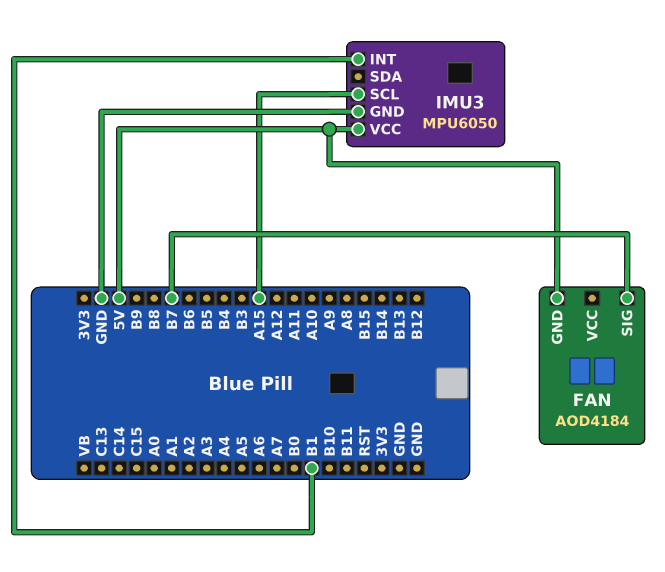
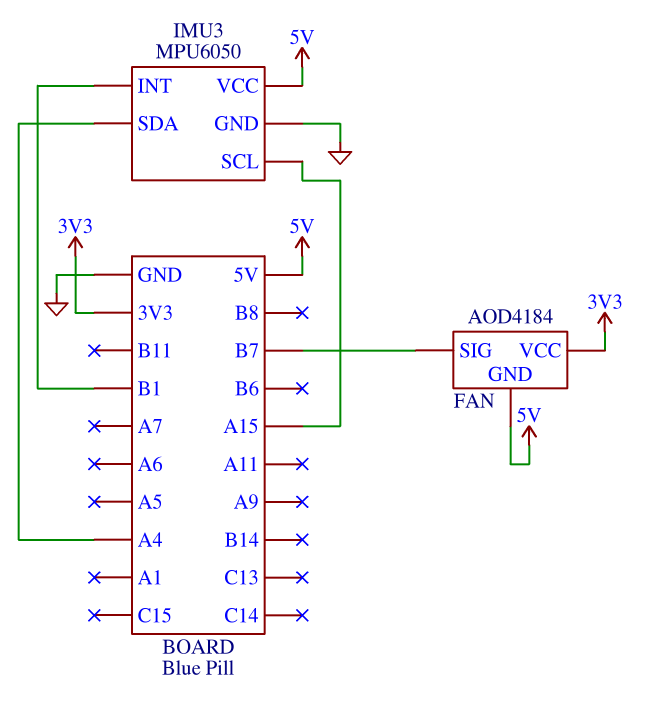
FAN pin VCC: none -> 3V3
IMU3 pin SDA: none -> A4

